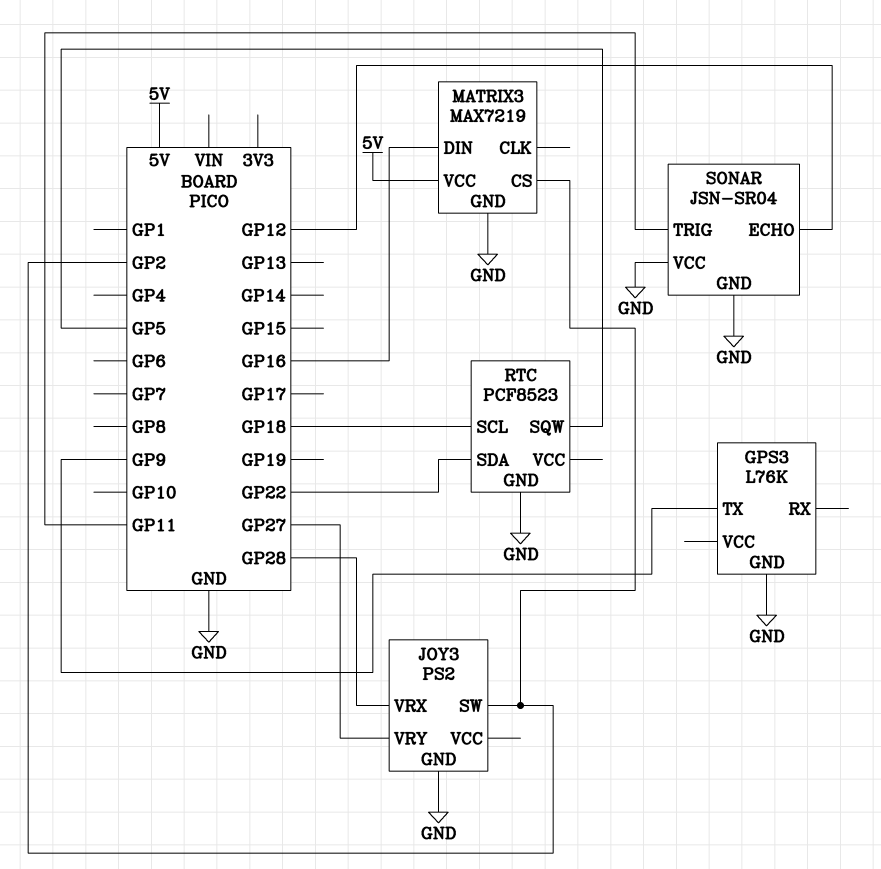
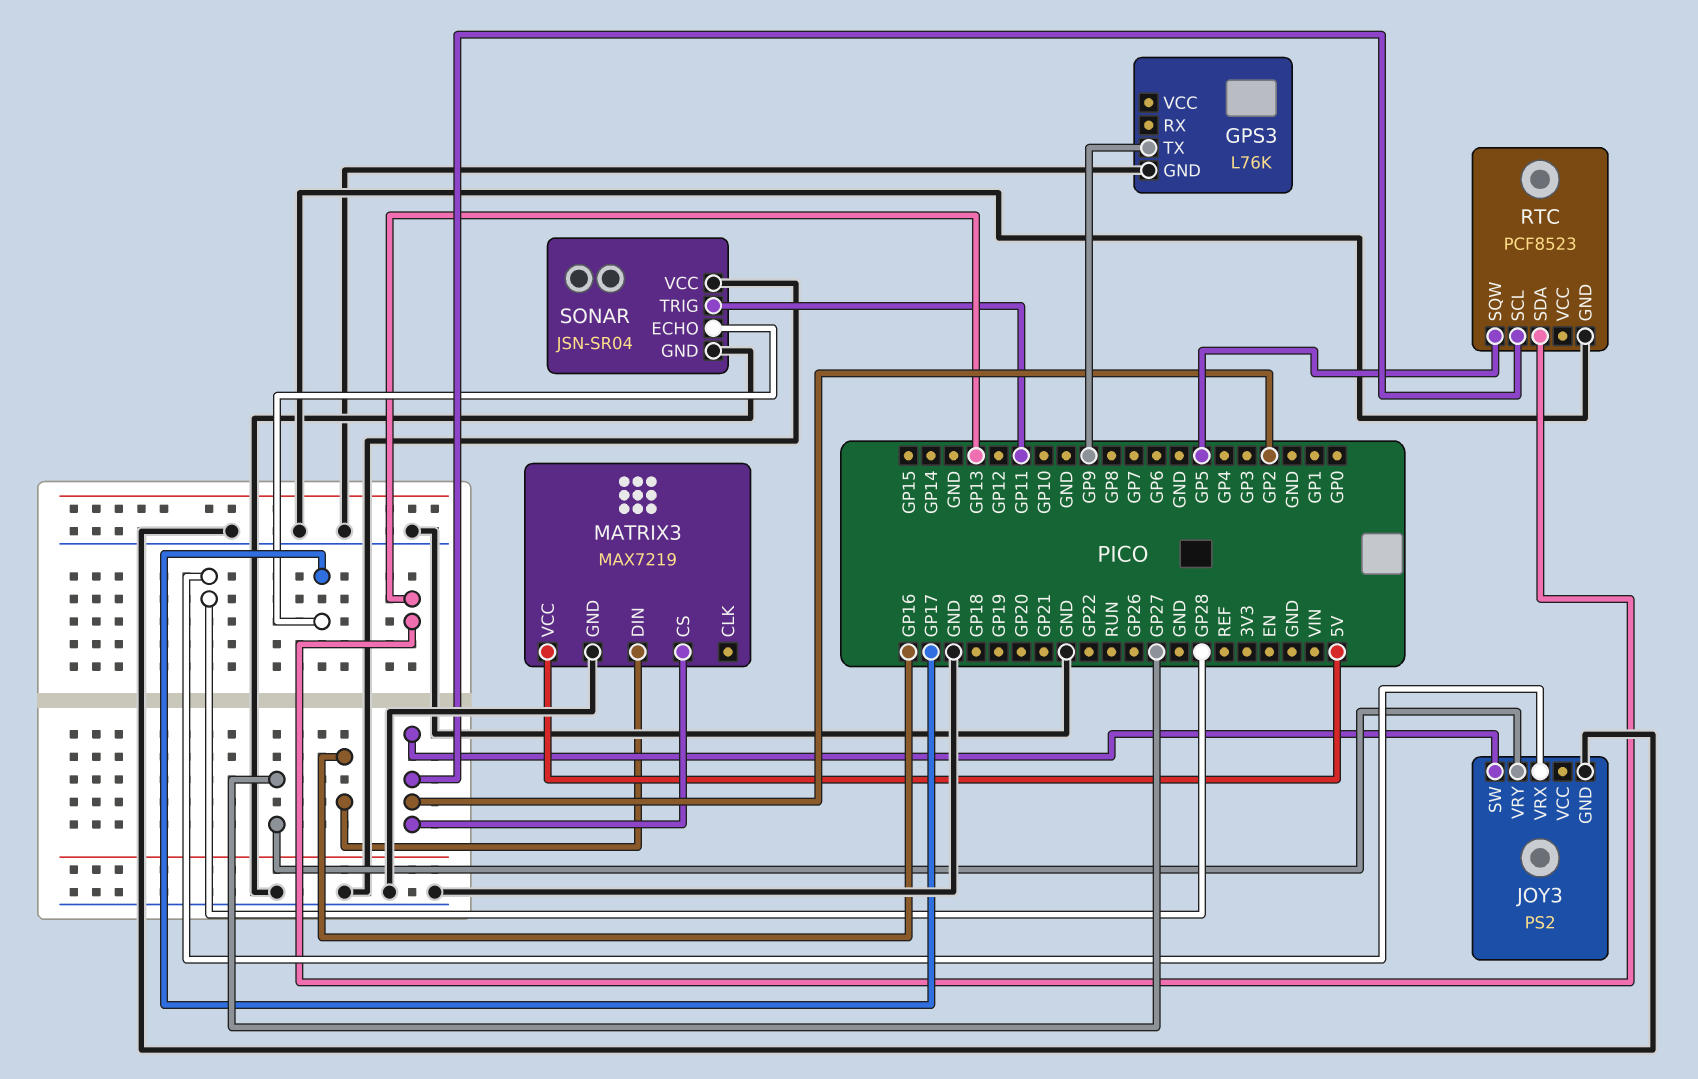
RTC pin SCL: GP18 -> GP2
RTC pin SDA: GP22 -> GP13
SONAR pin ECHO: GP12 -> GP17

